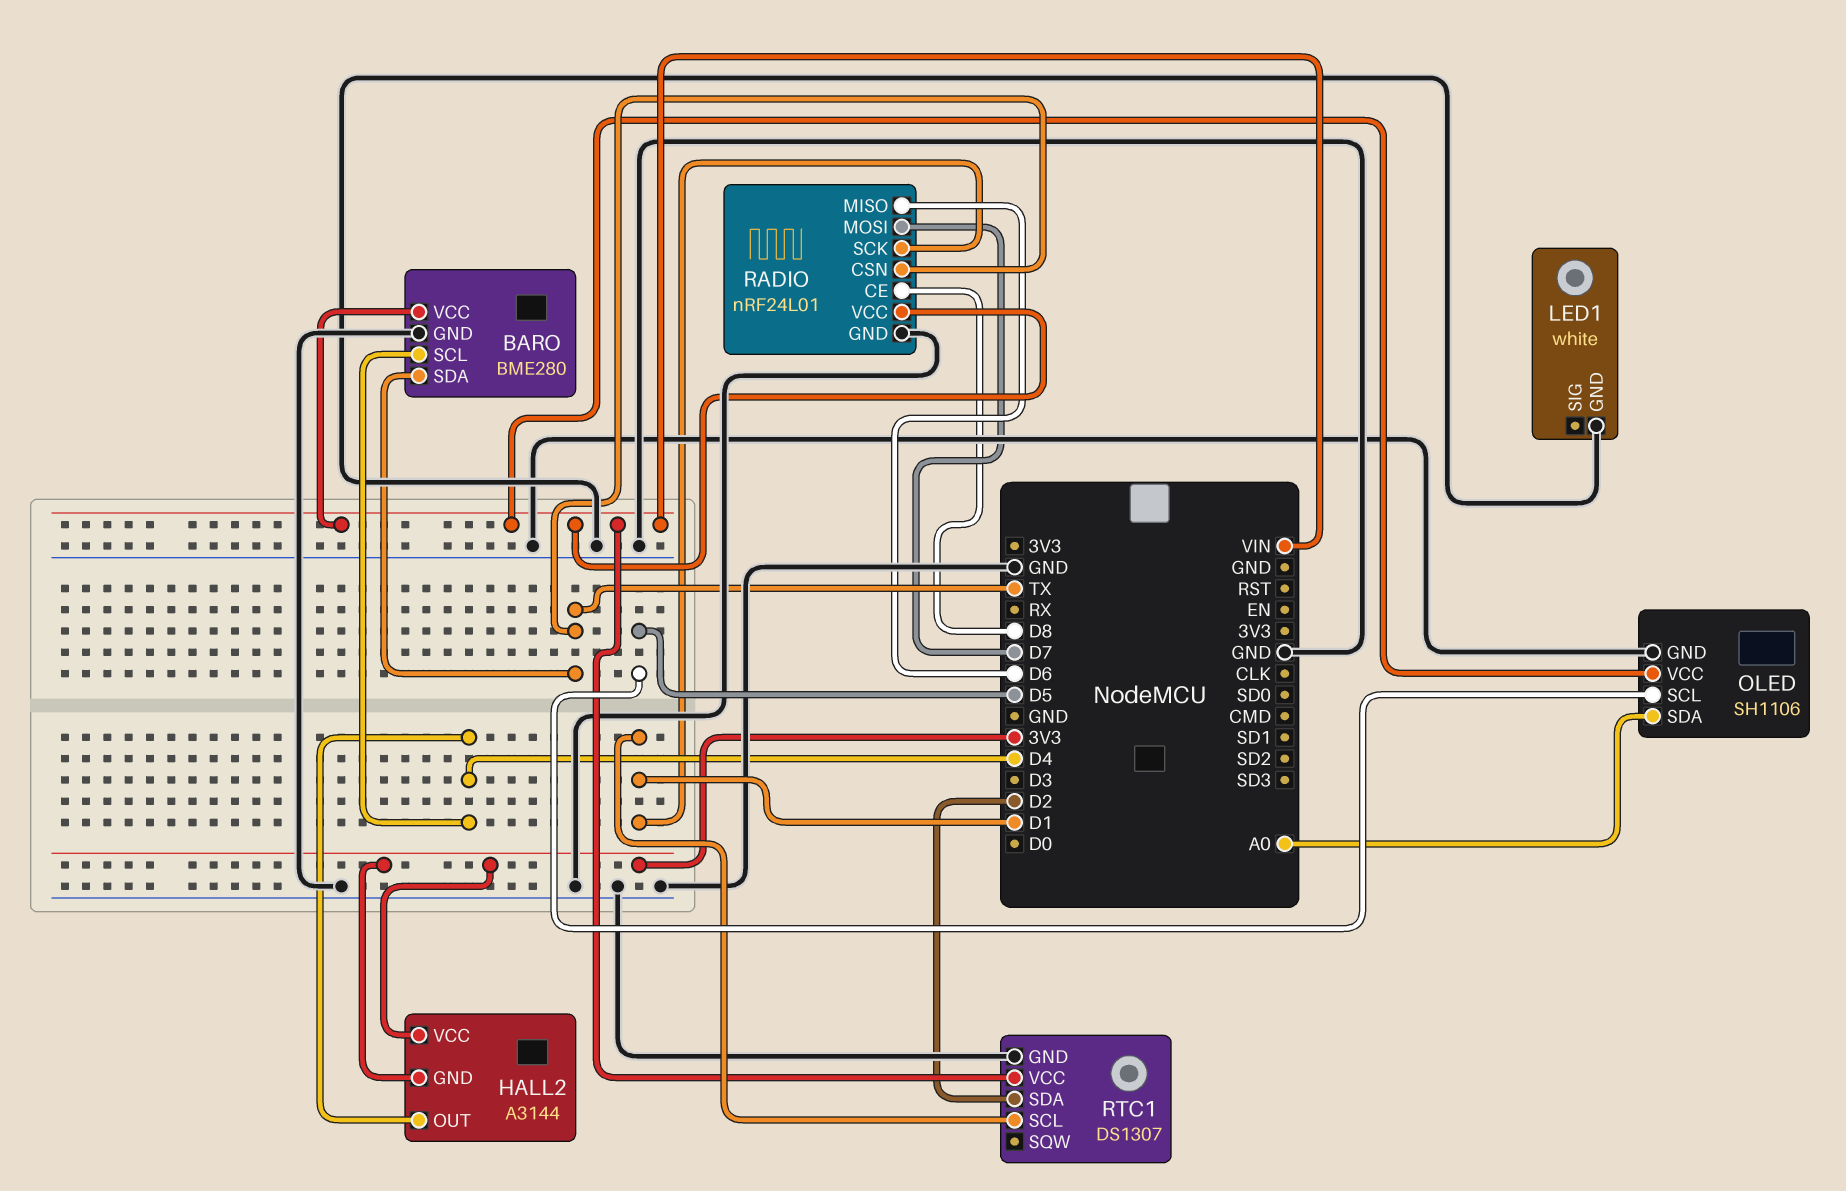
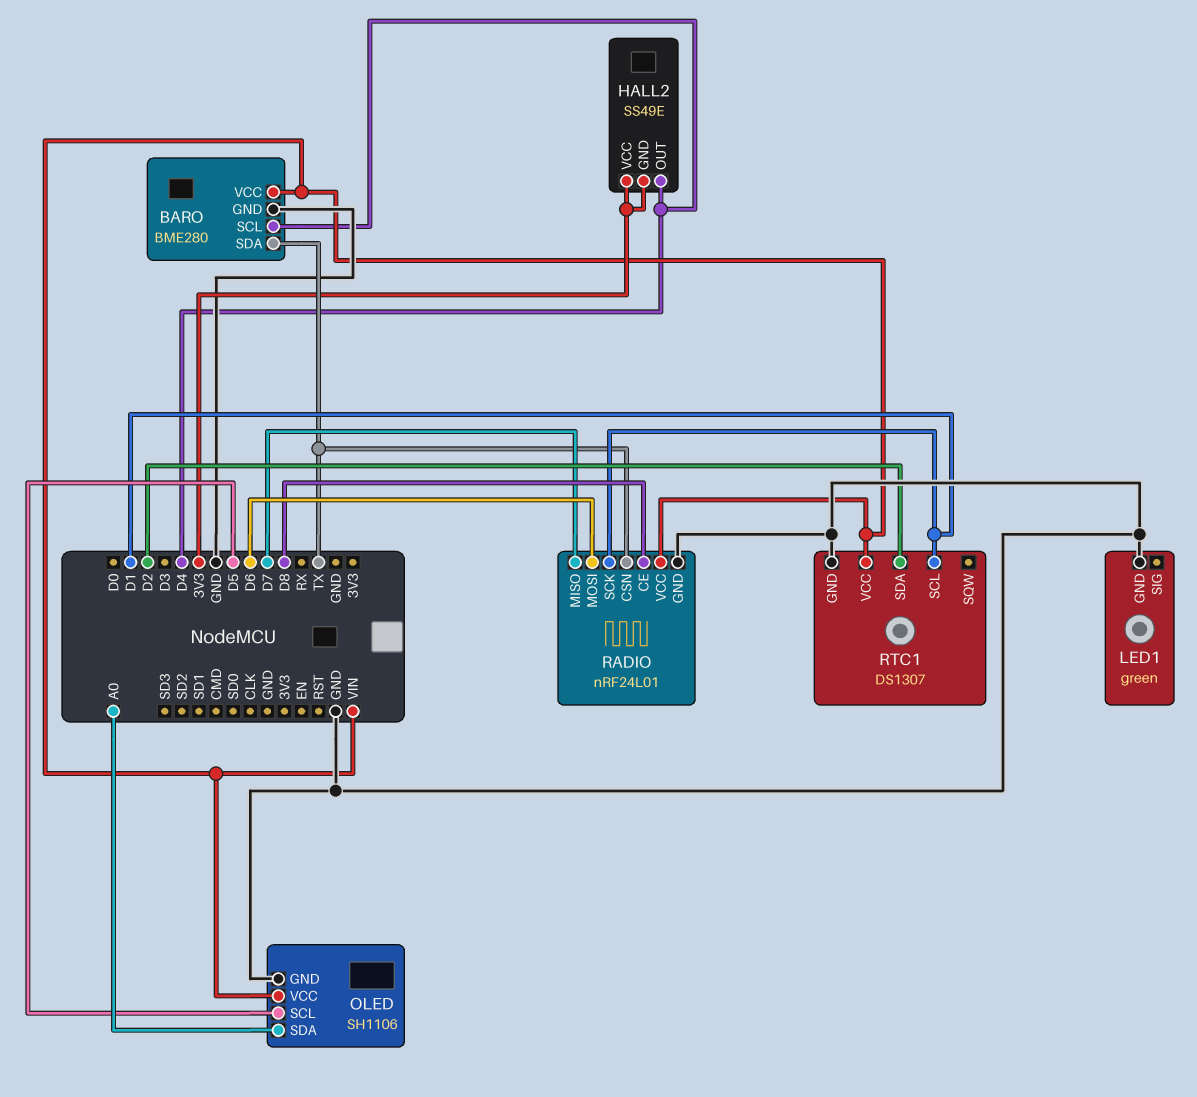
HALL2: A3144 -> SS49E
LED1: white -> green
RADIO pin MISO: D6 -> D7
RADIO pin MOSI: D7 -> D6

